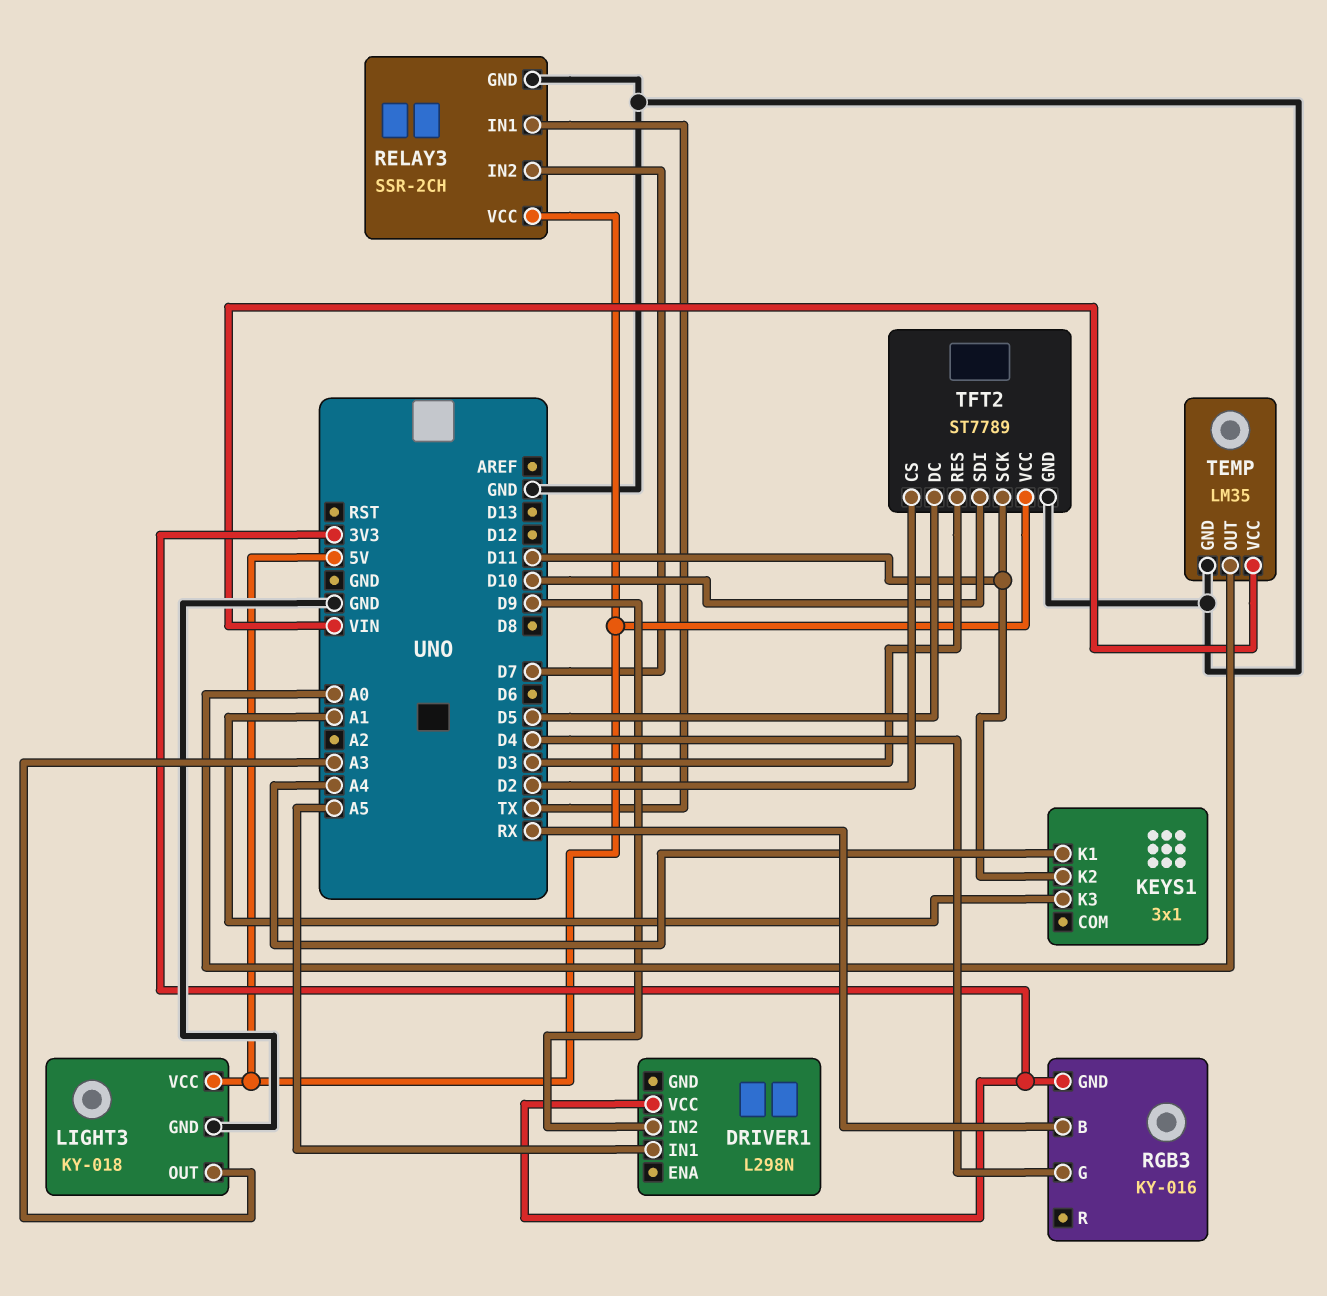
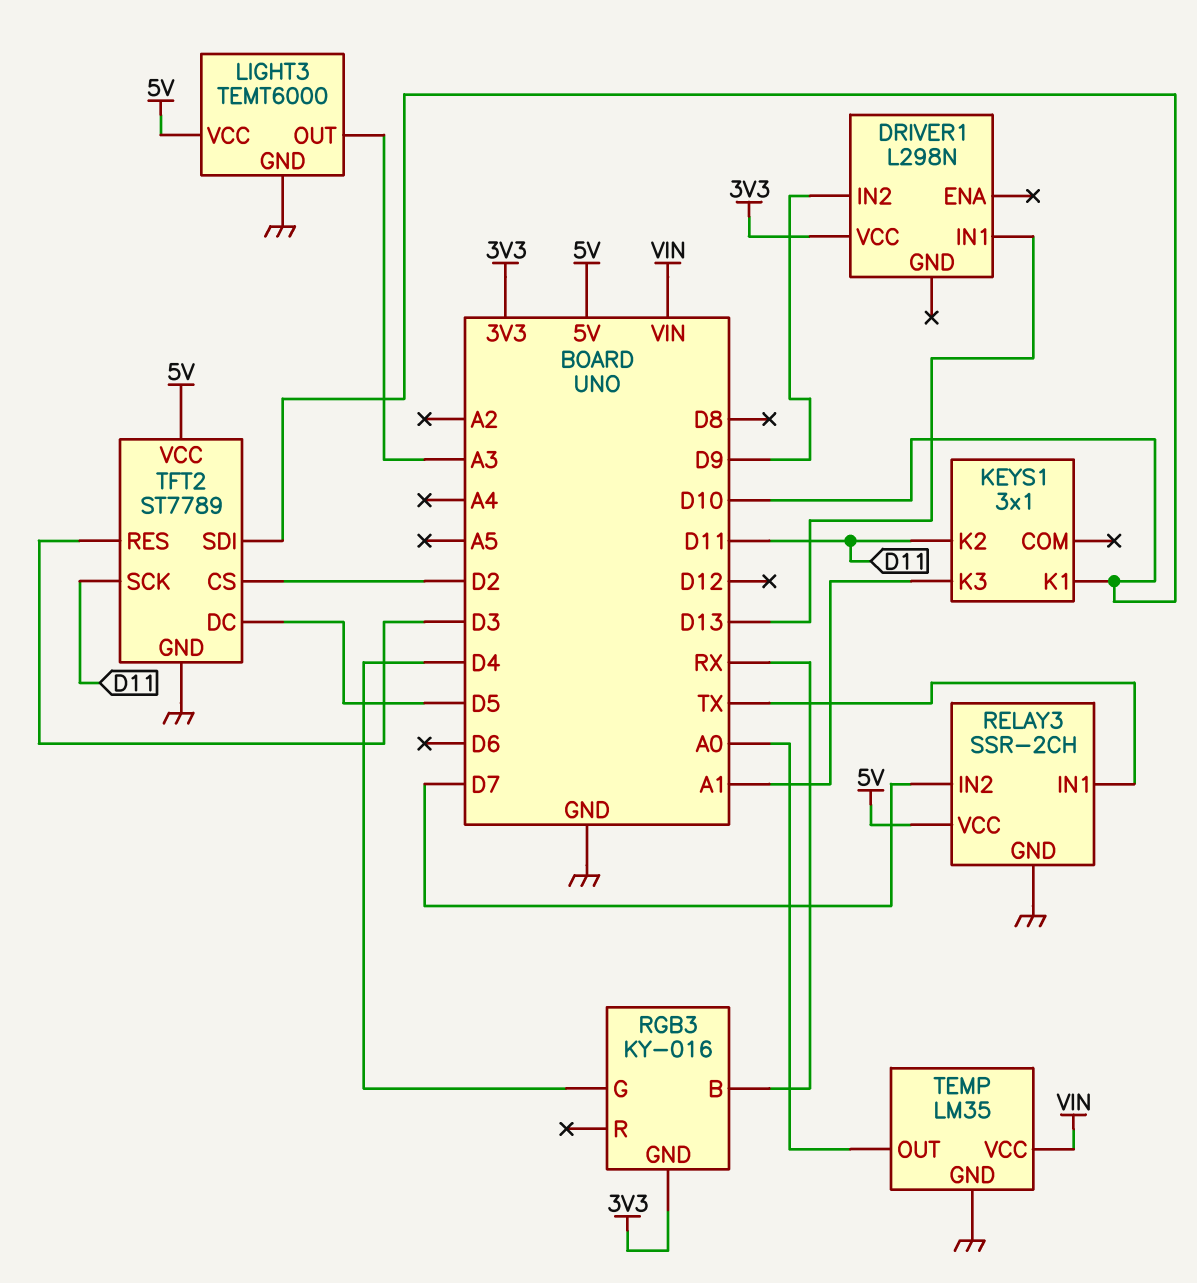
DRIVER1 pin IN1: A5 -> D13
KEYS1 pin K1: A4 -> D10
LIGHT3: KY-018 -> TEMT6000

